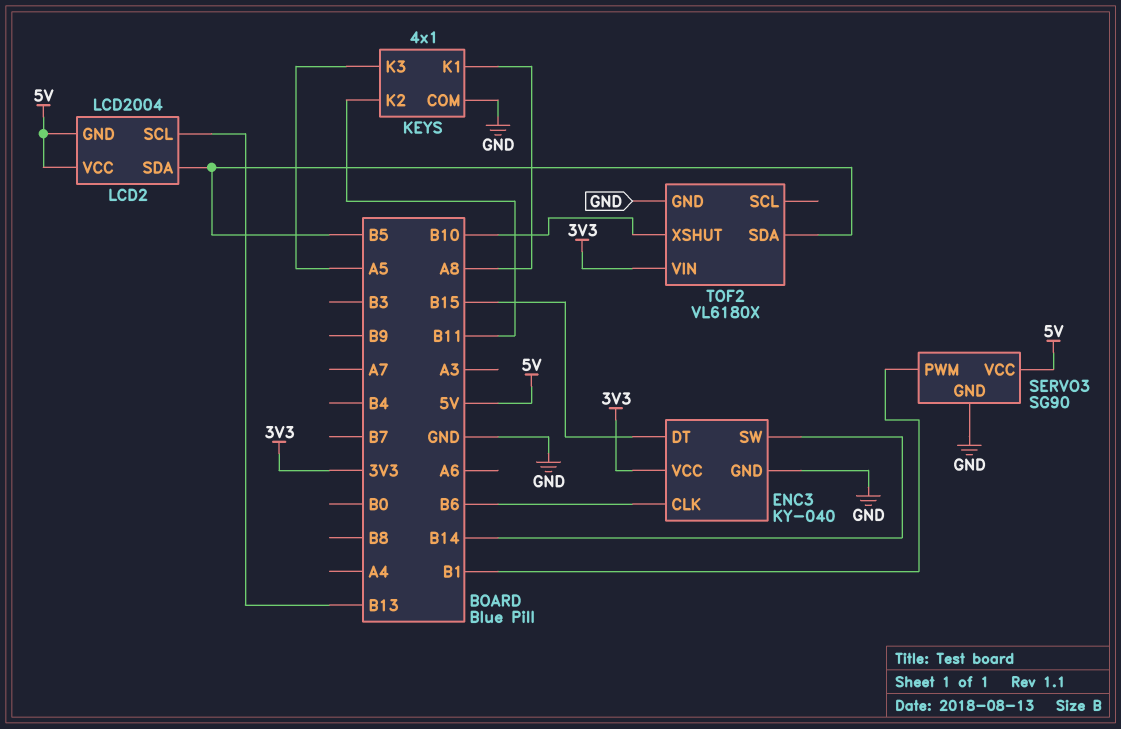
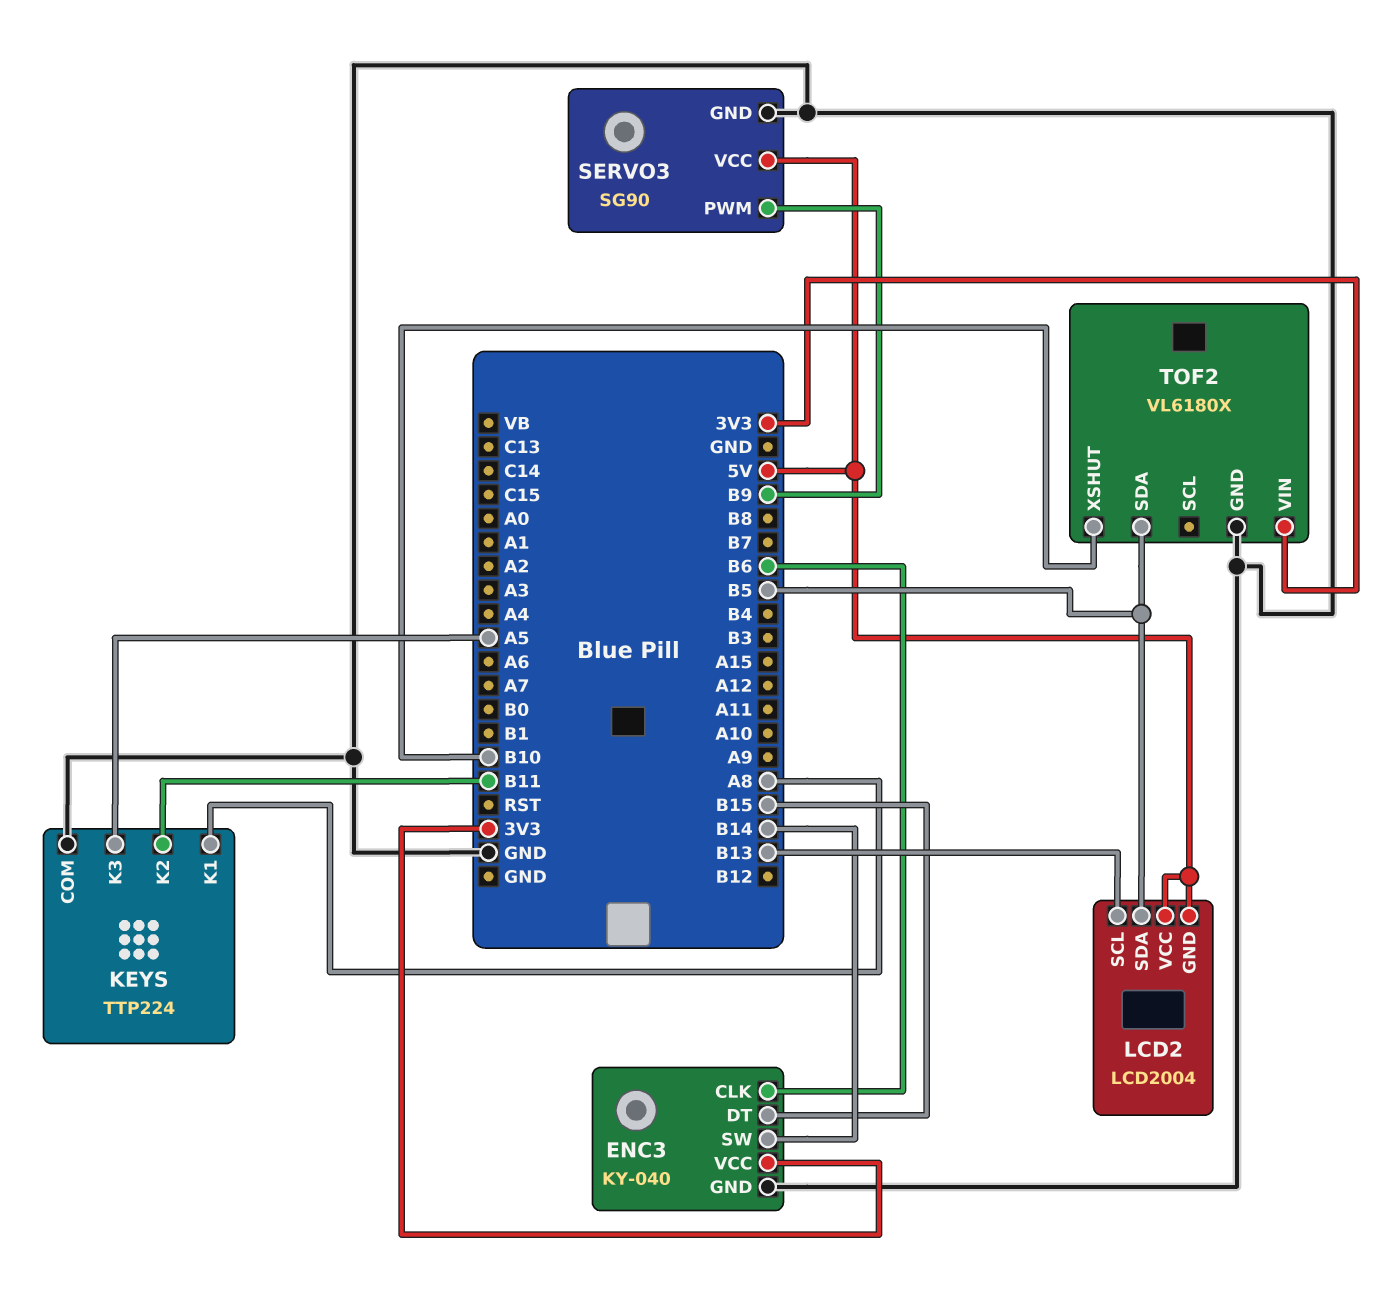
KEYS: 4x1 -> TTP224
SERVO3 pin PWM: B1 -> B9

